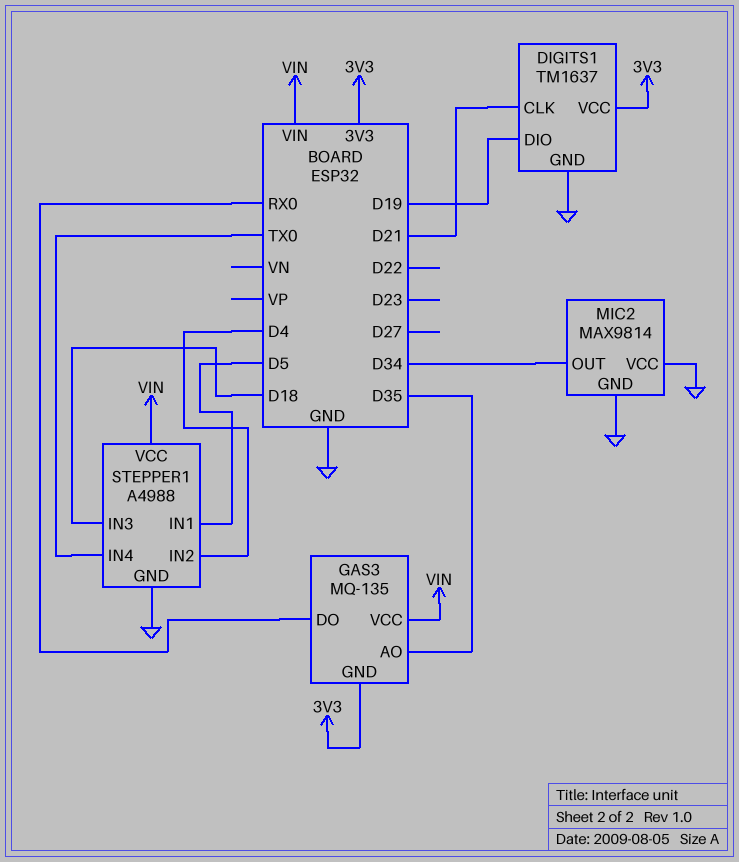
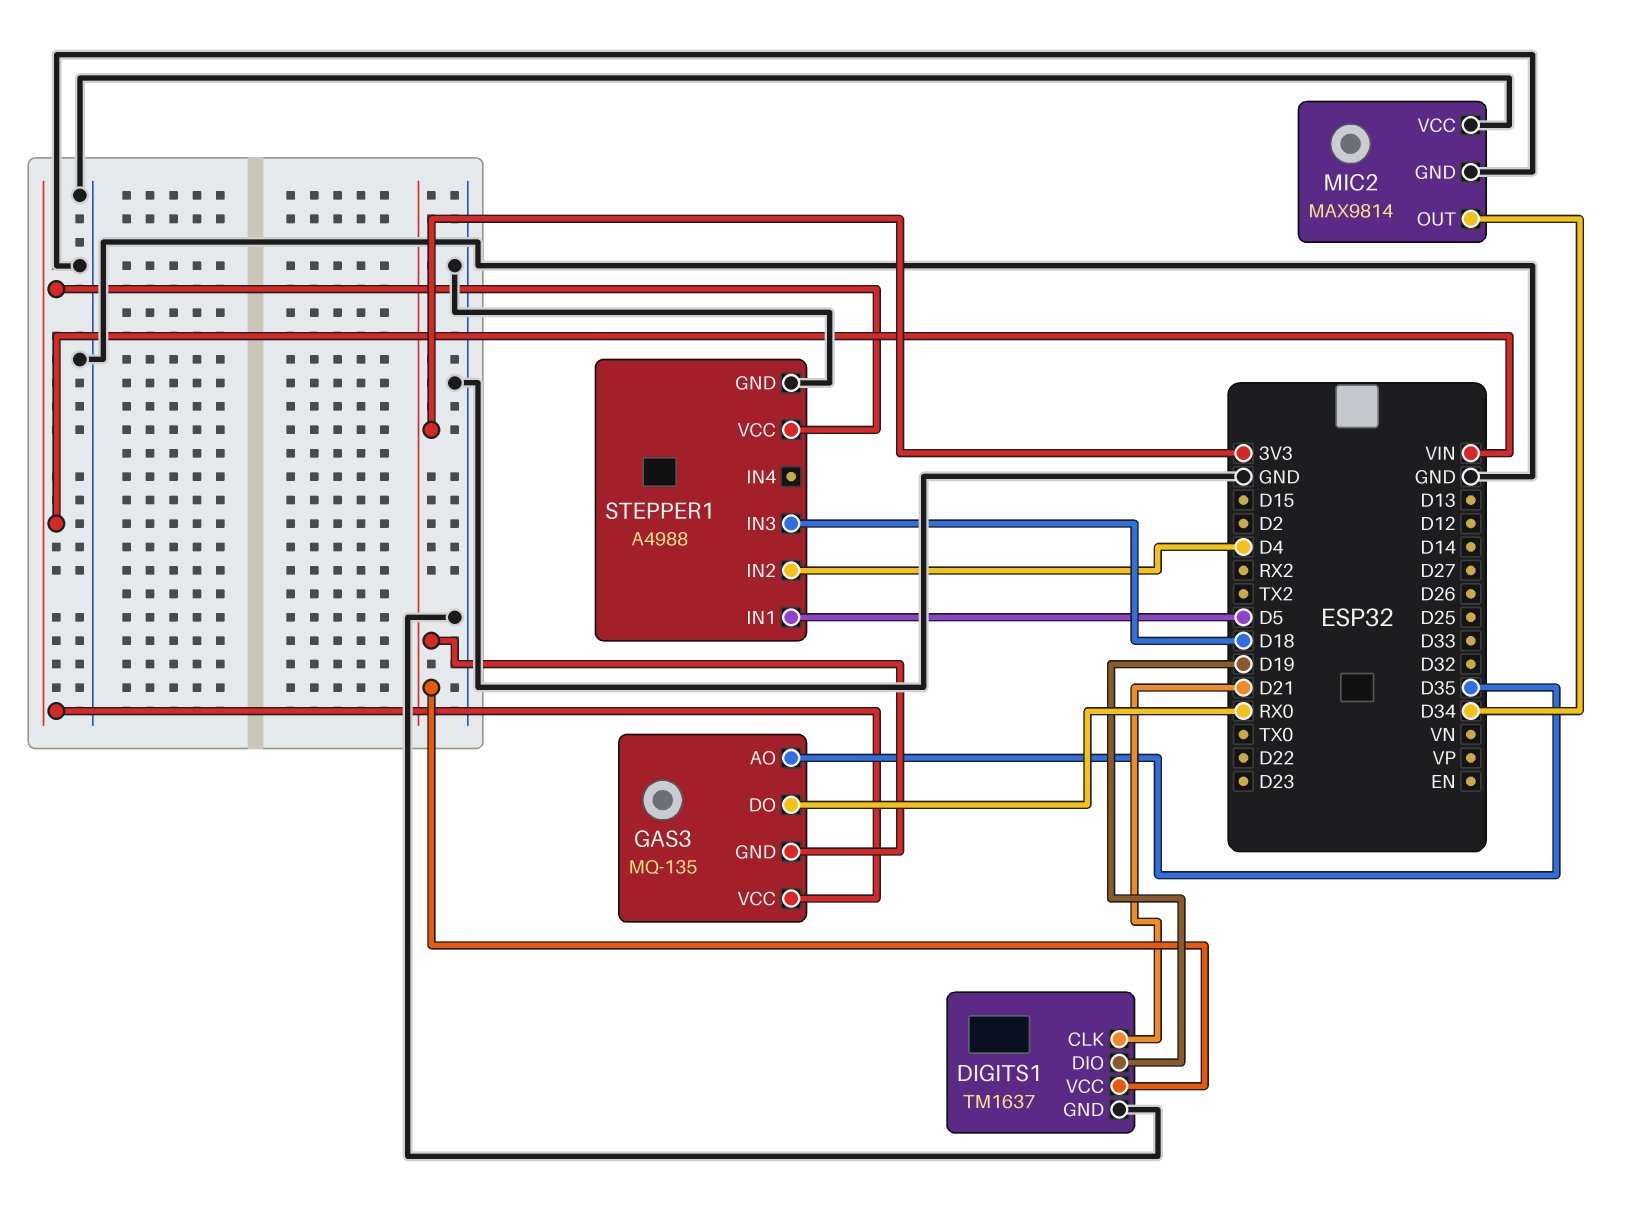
STEPPER1 pin IN4: TX0 -> none

